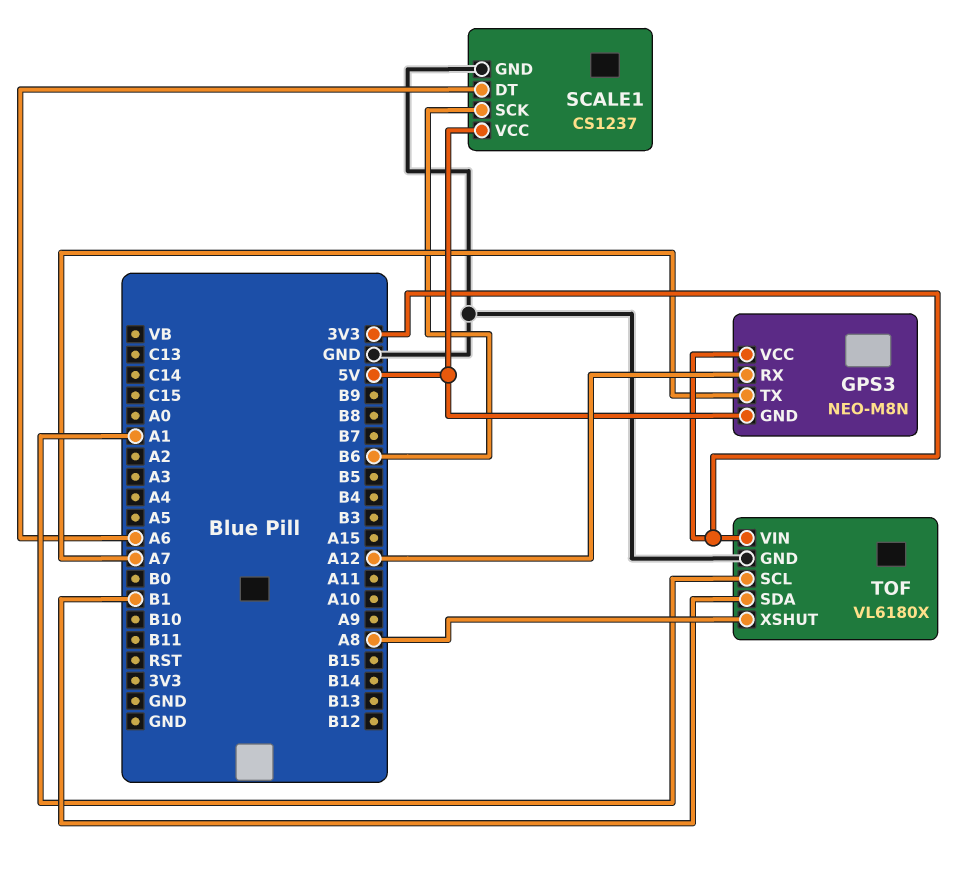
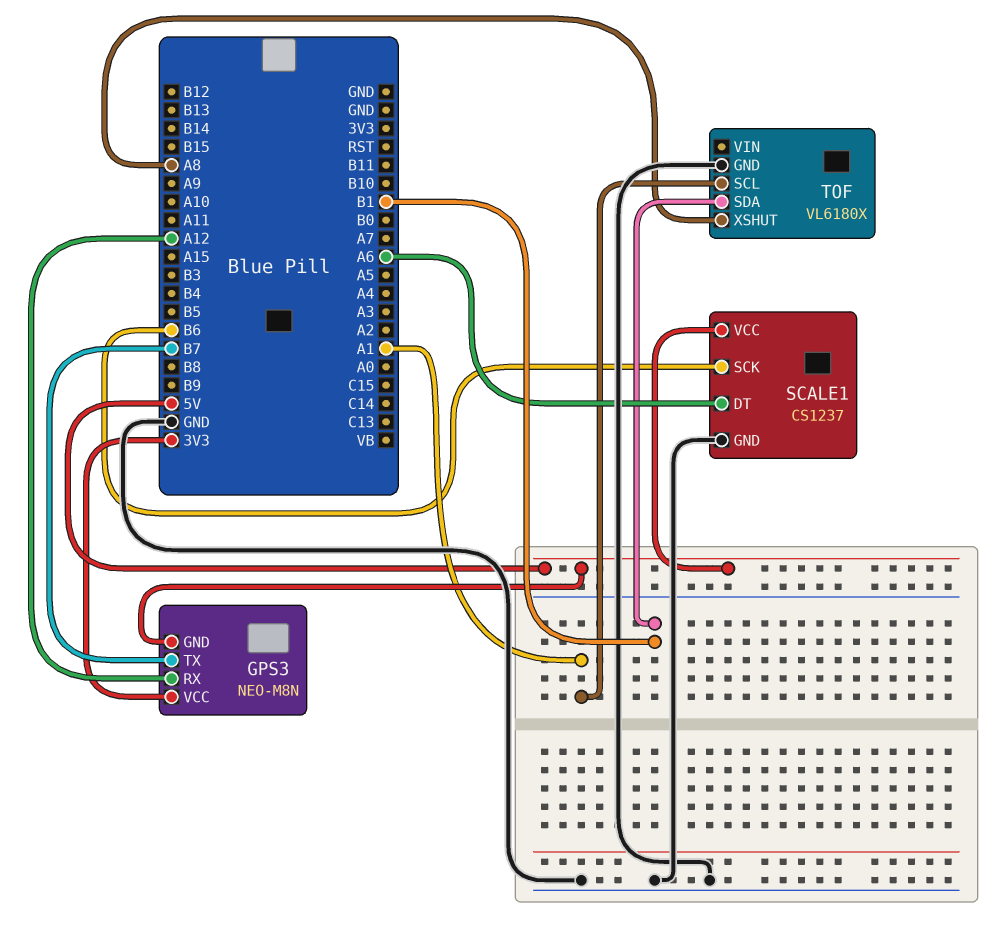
GPS3 pin TX: A7 -> B7
TOF pin VIN: 3V3 -> none

